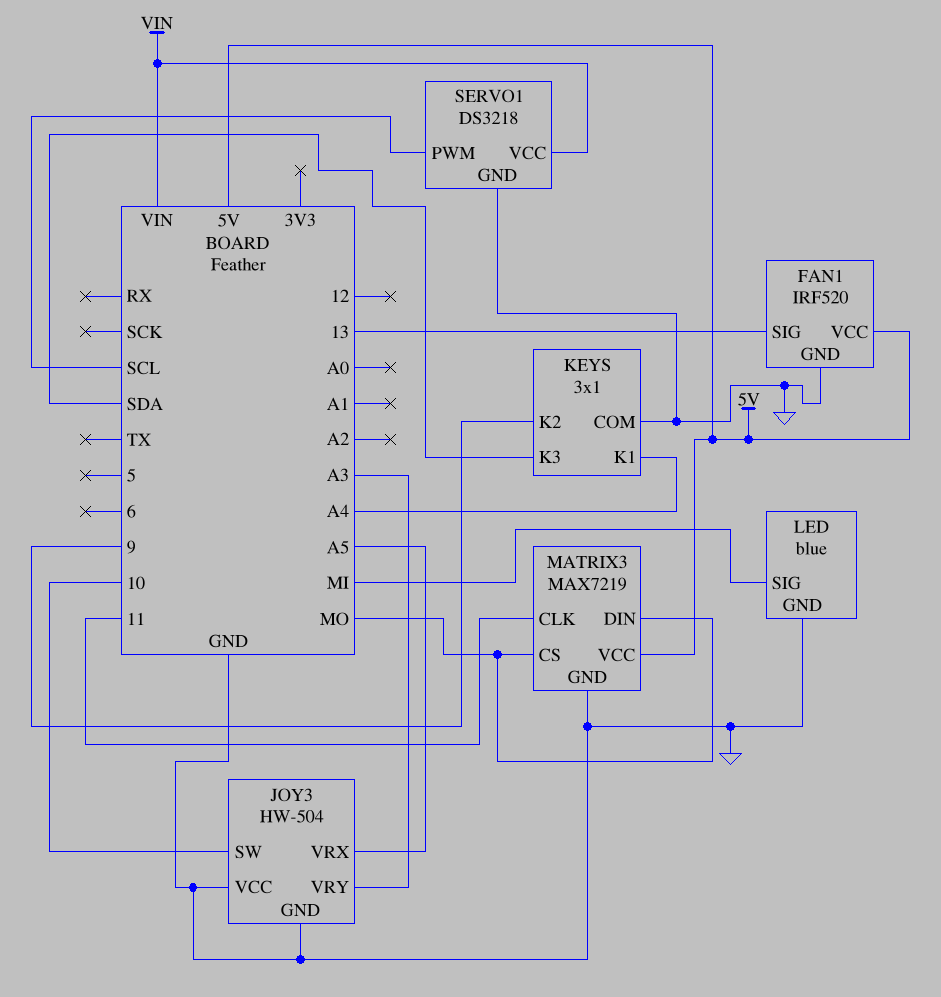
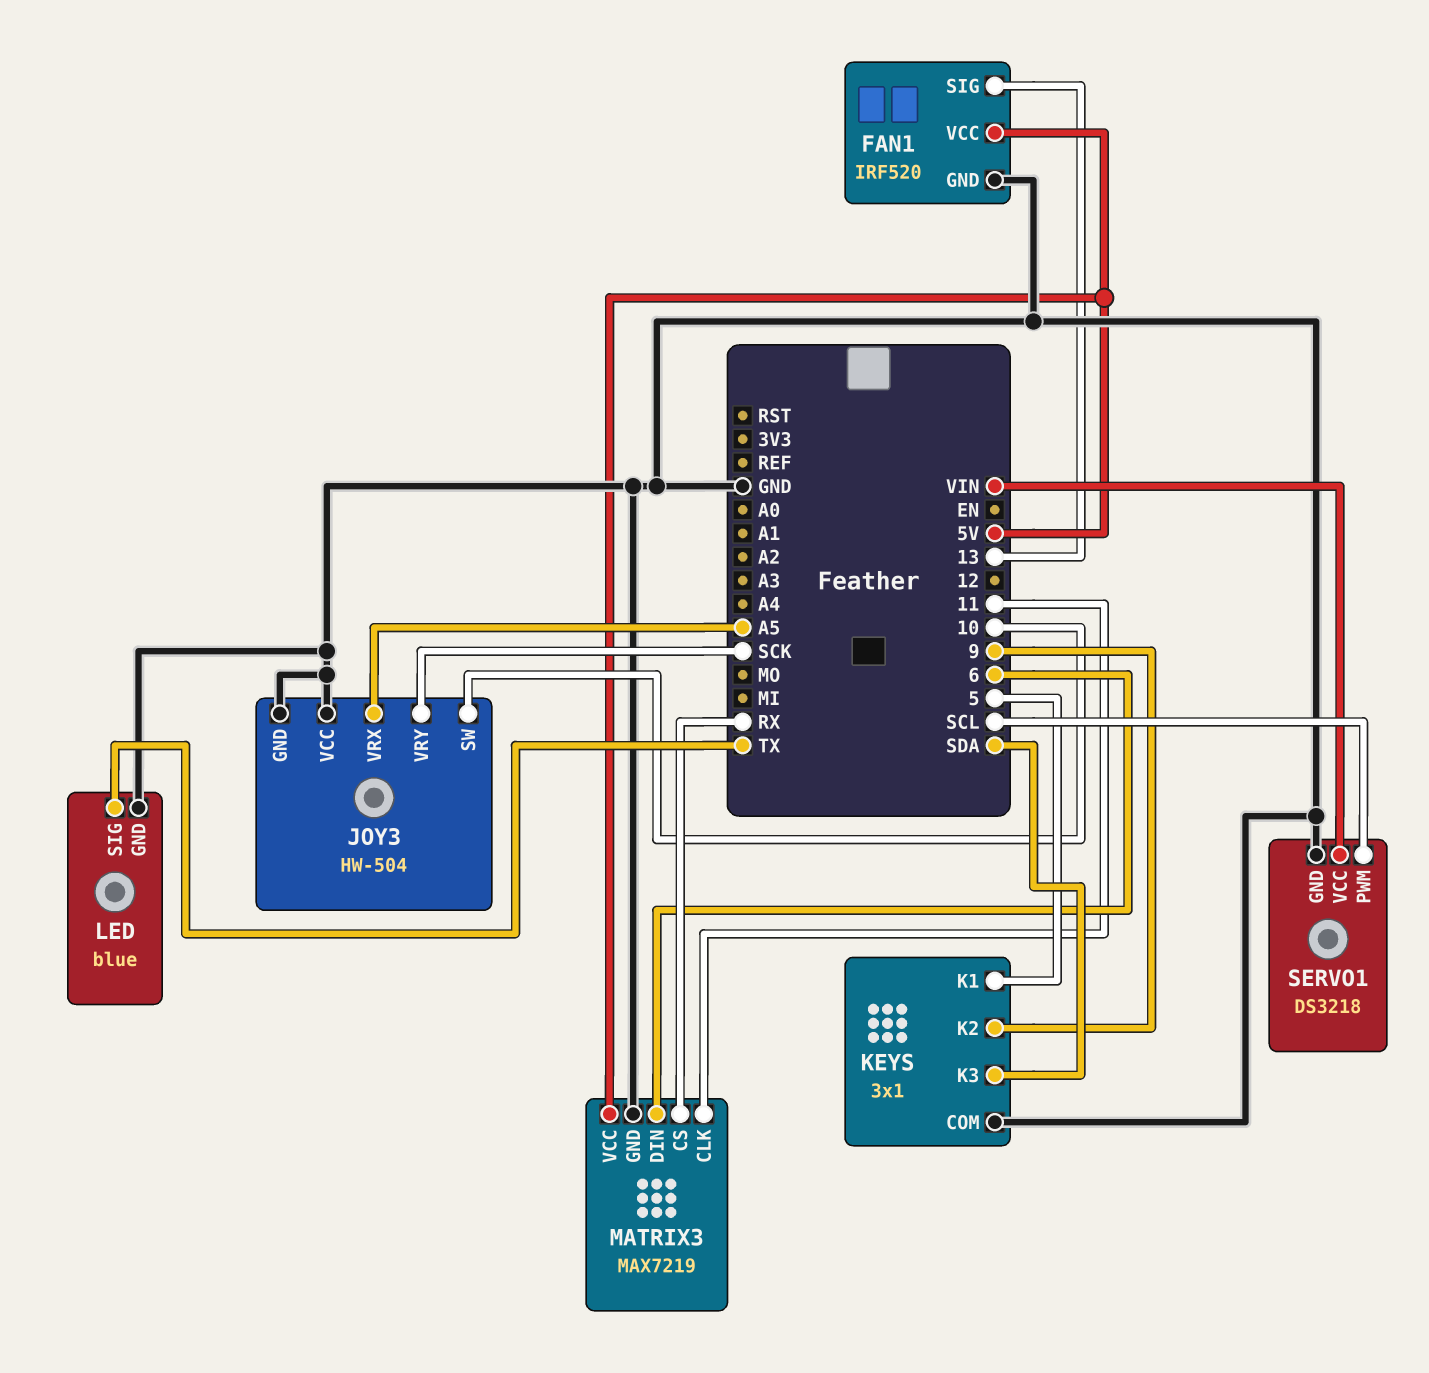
JOY3 pin VRY: A3 -> SCK
KEYS pin K1: A4 -> 5
LED pin SIG: MI -> TX
MATRIX3 pin CS: MO -> RX
MATRIX3 pin DIN: MO -> 6

